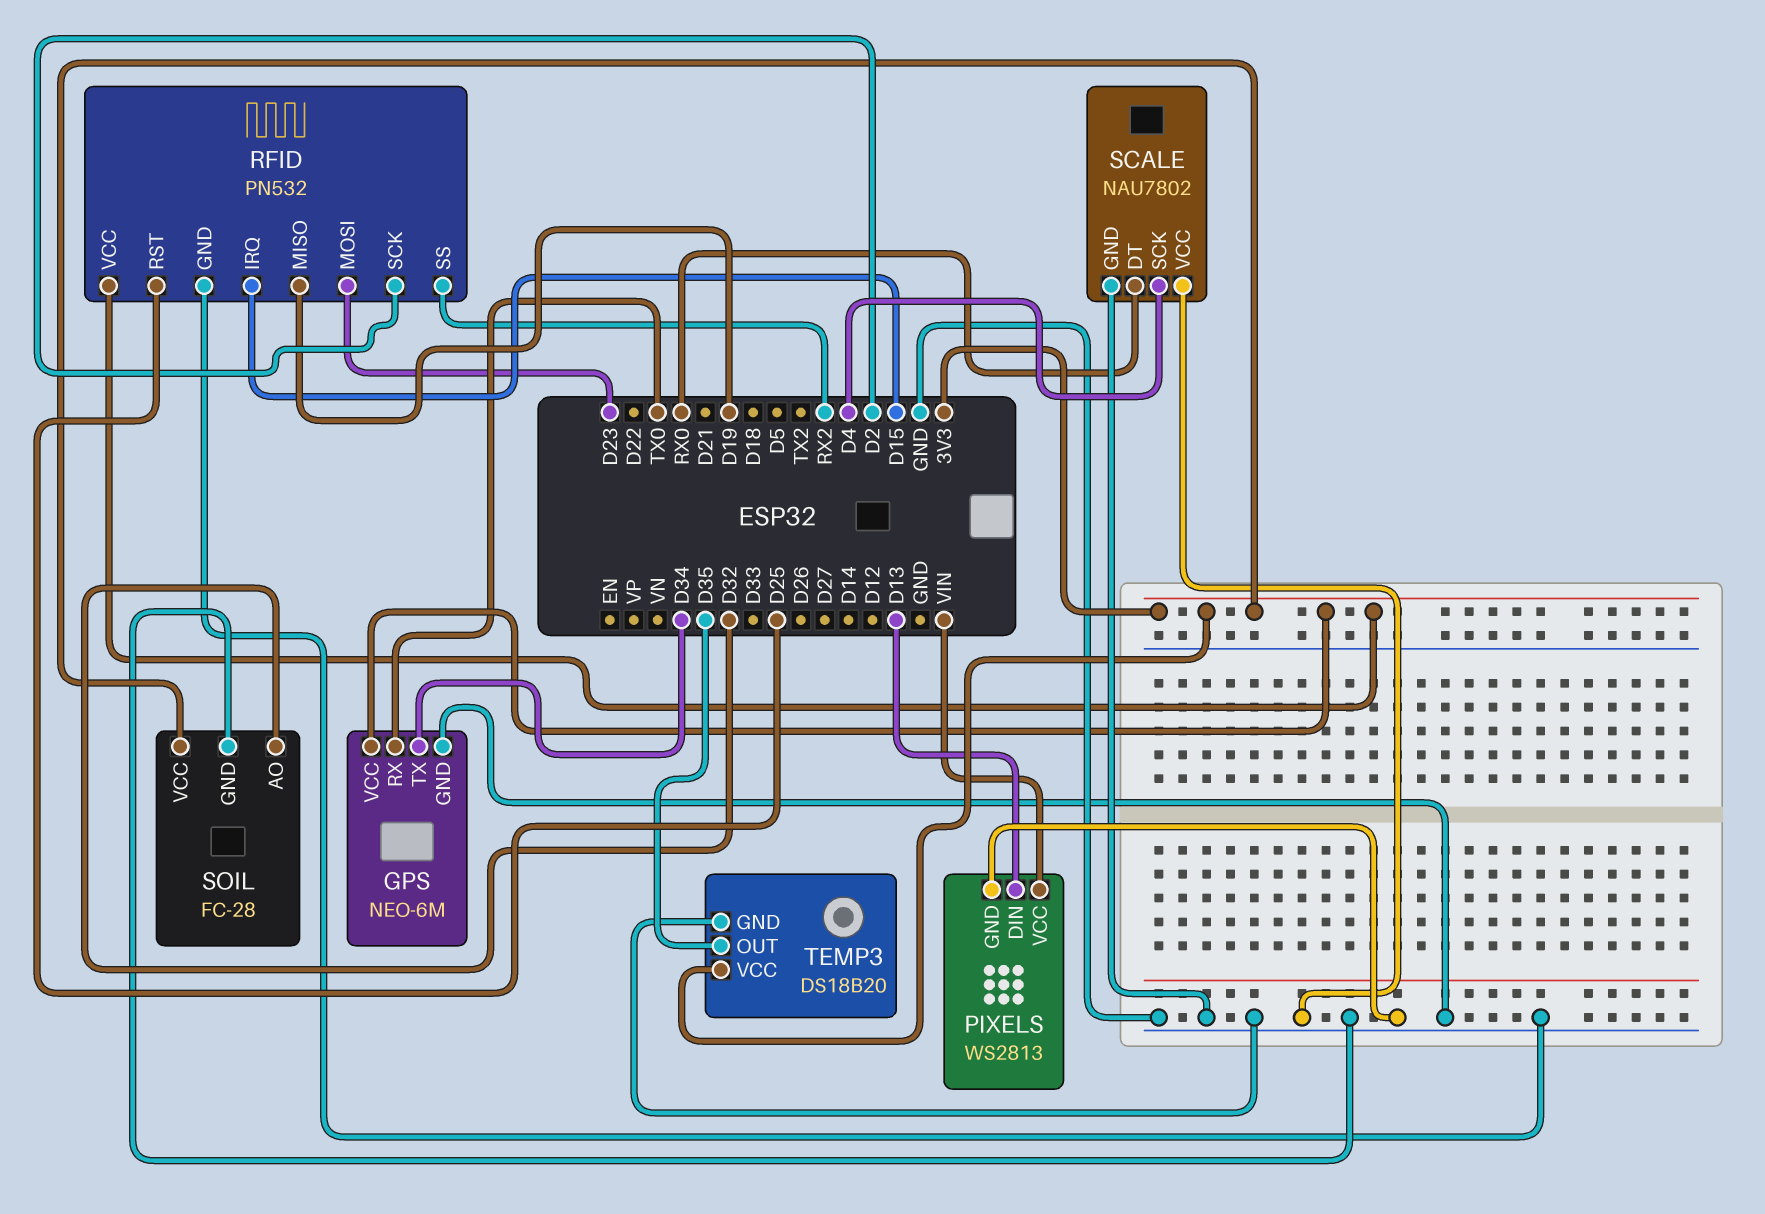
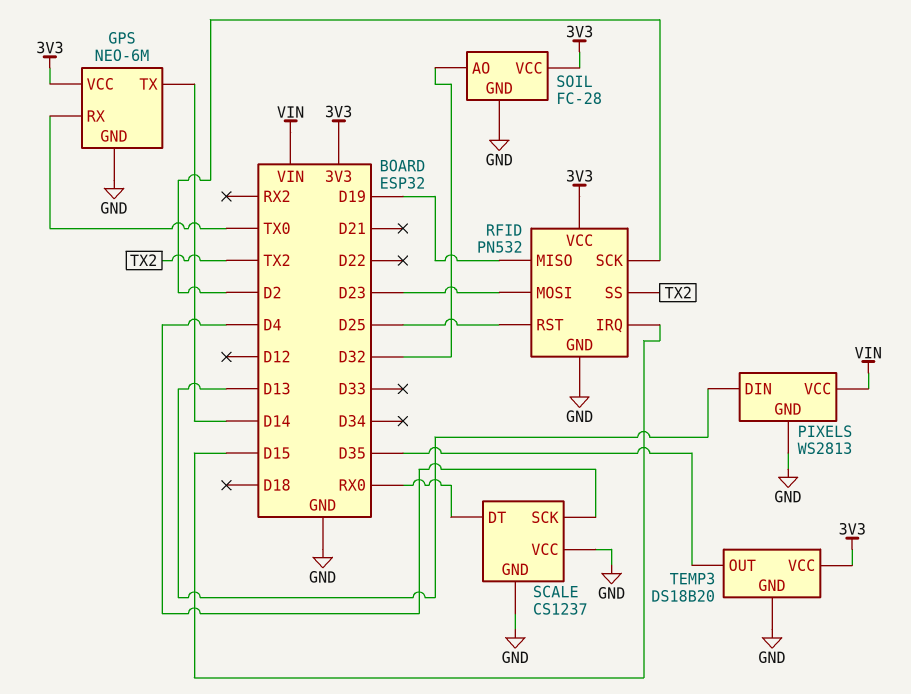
GPS pin TX: D34 -> D14
RFID pin SS: RX2 -> TX2
SCALE: NAU7802 -> CS1237

